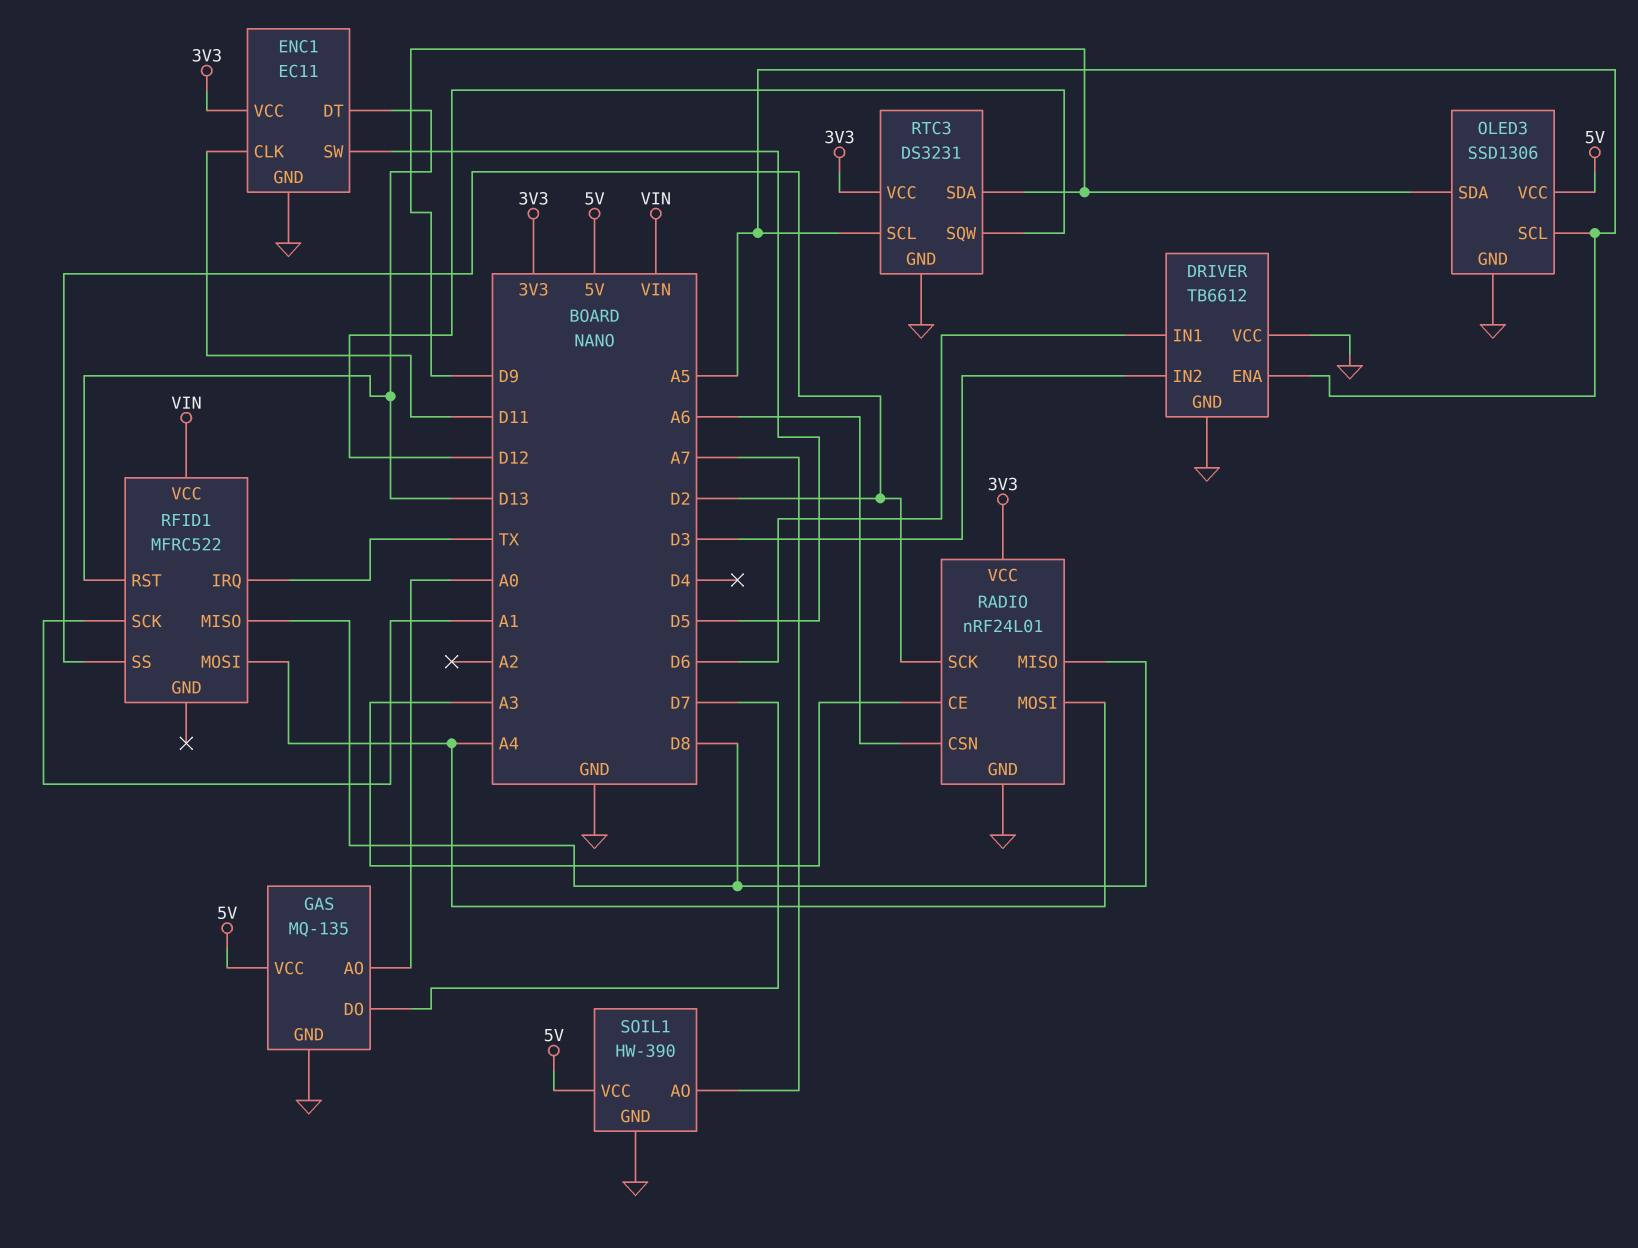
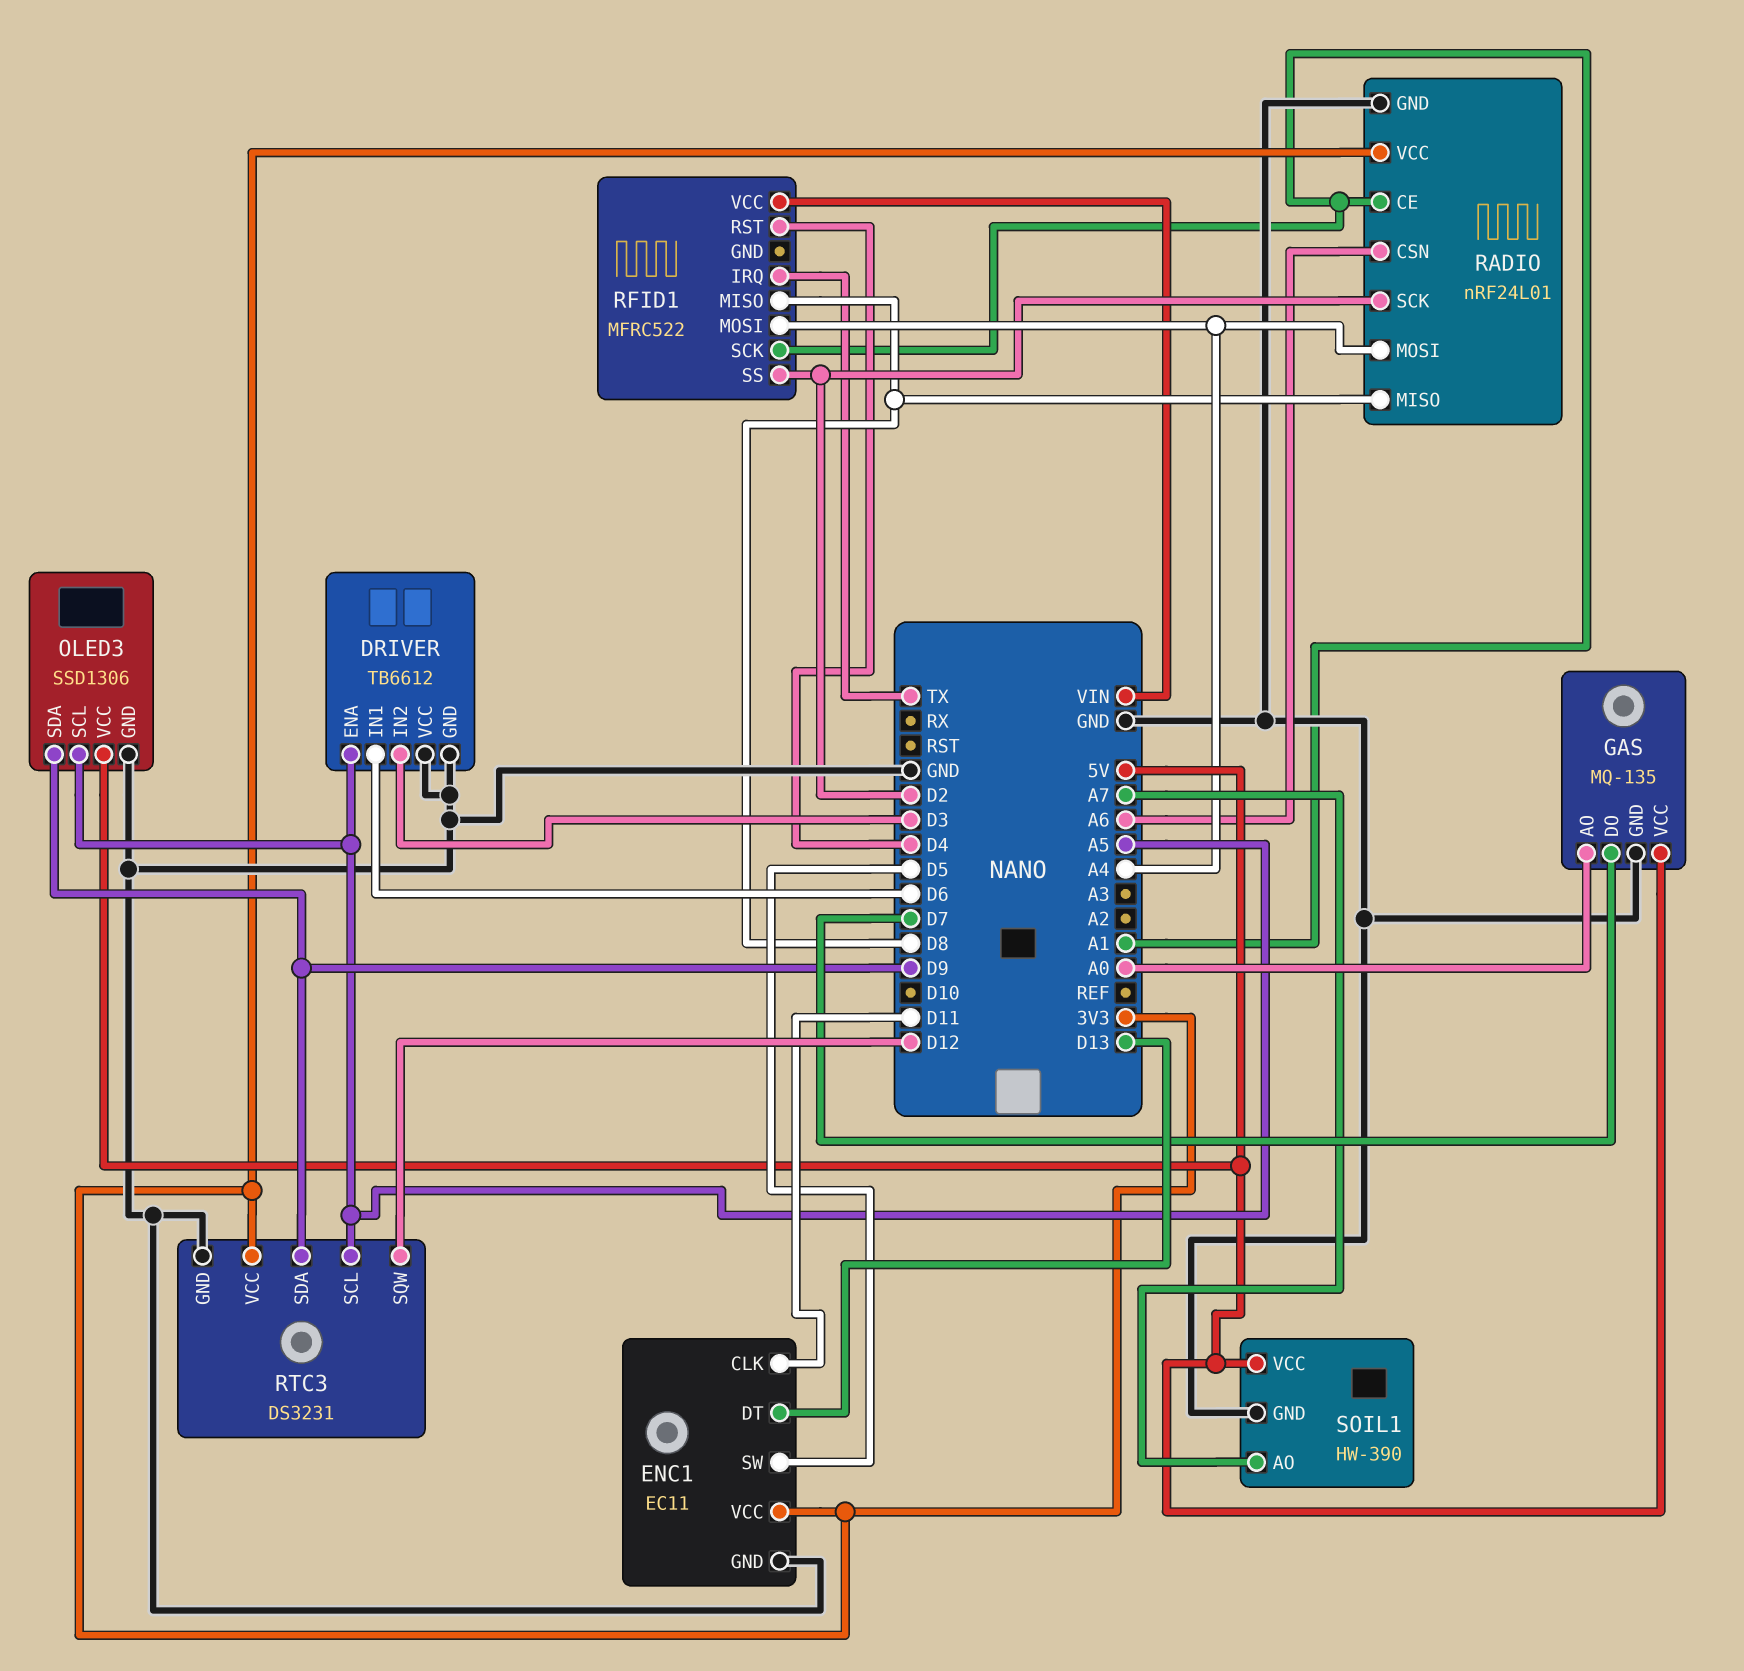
RADIO pin CE: A3 -> A1
RFID1 pin RST: D13 -> D4

